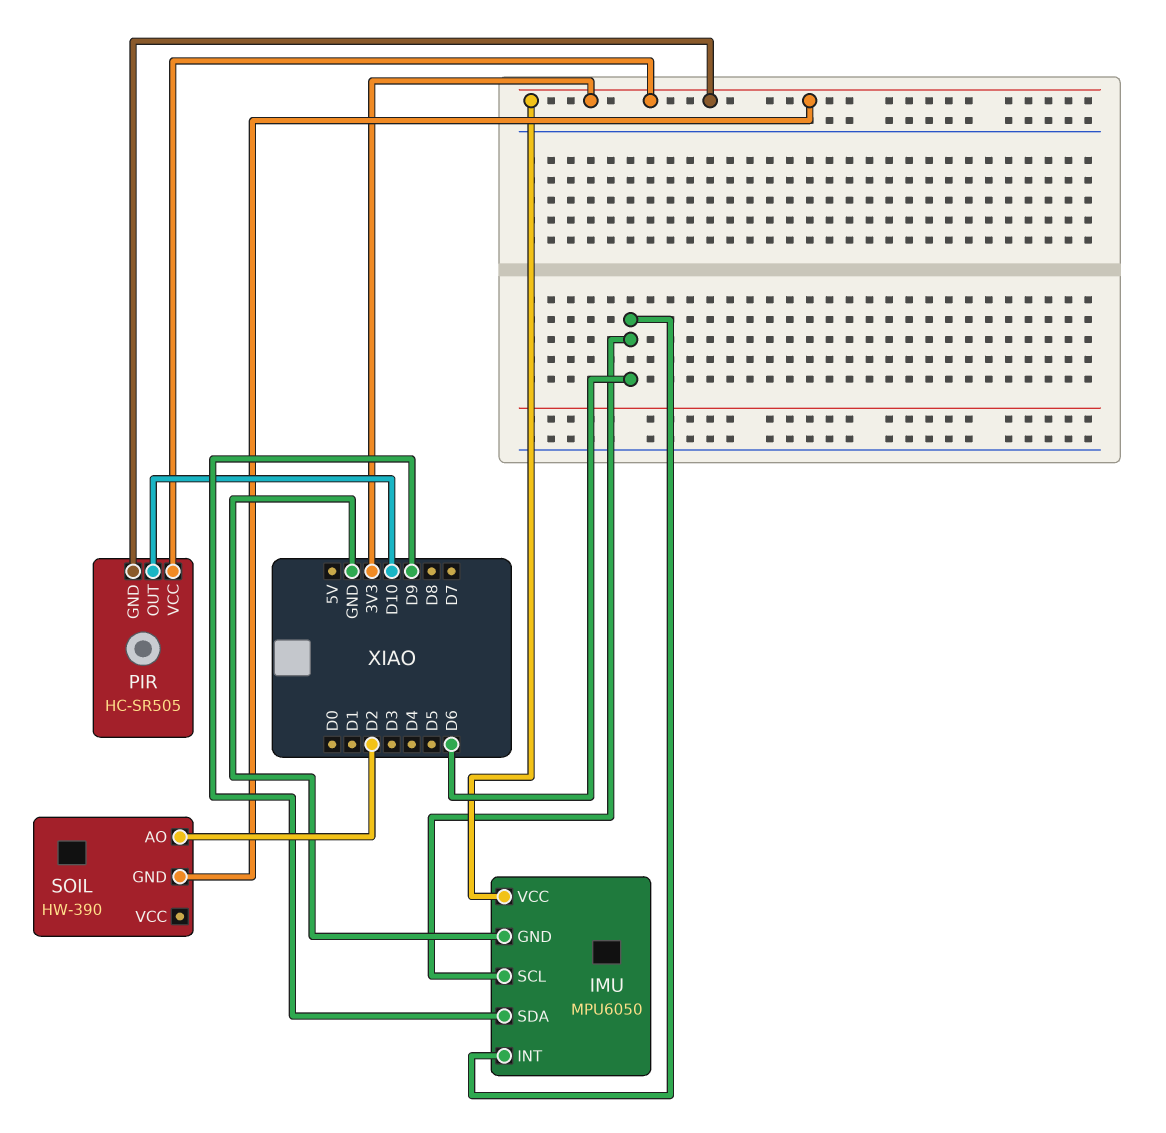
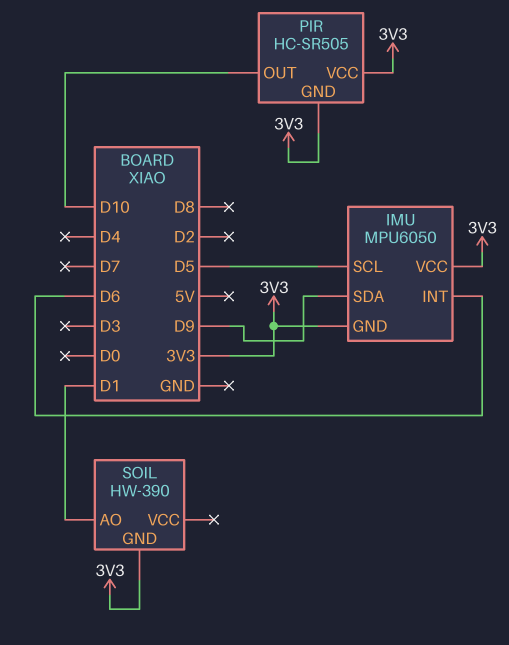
IMU pin GND: GND -> 3V3
IMU pin SCL: D6 -> D5
SOIL pin AO: D2 -> D1

